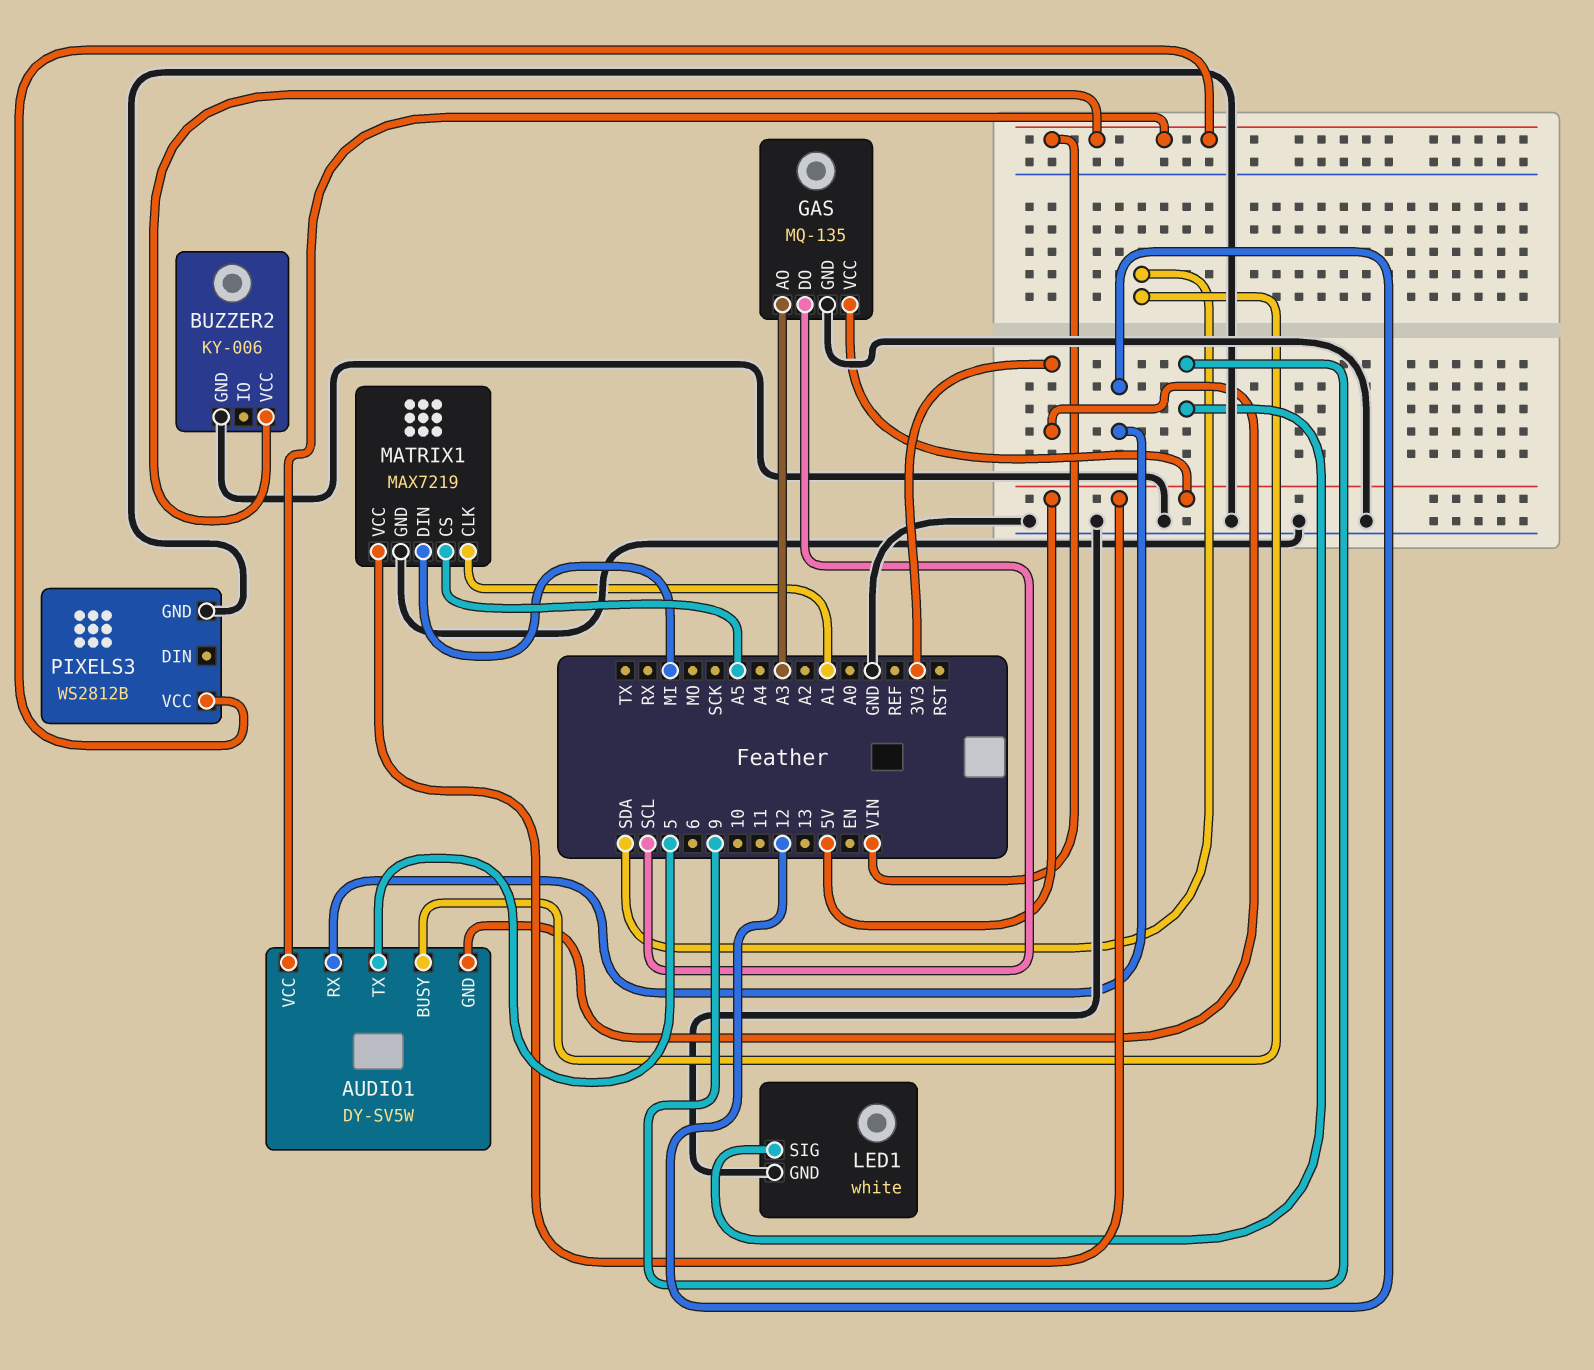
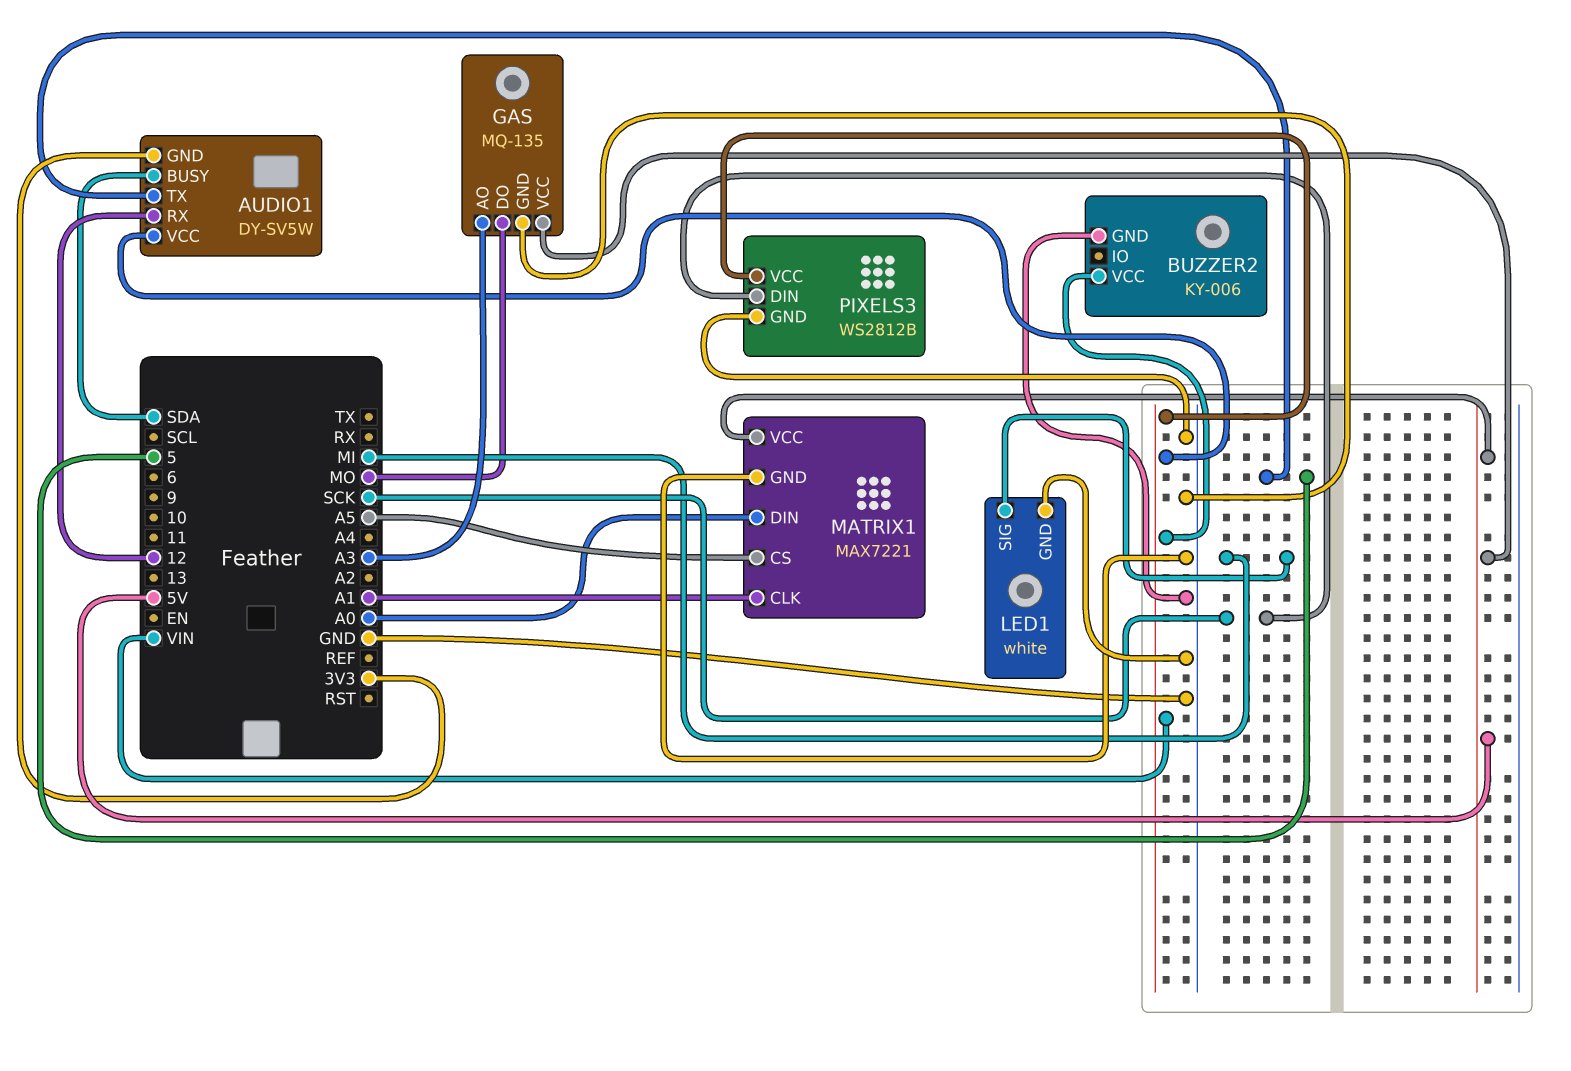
GAS pin DO: SCL -> MO
LED1 pin SIG: 9 -> MI
MATRIX1: MAX7219 -> MAX7221
MATRIX1 pin DIN: MI -> A0
PIXELS3 pin DIN: none -> SCK

